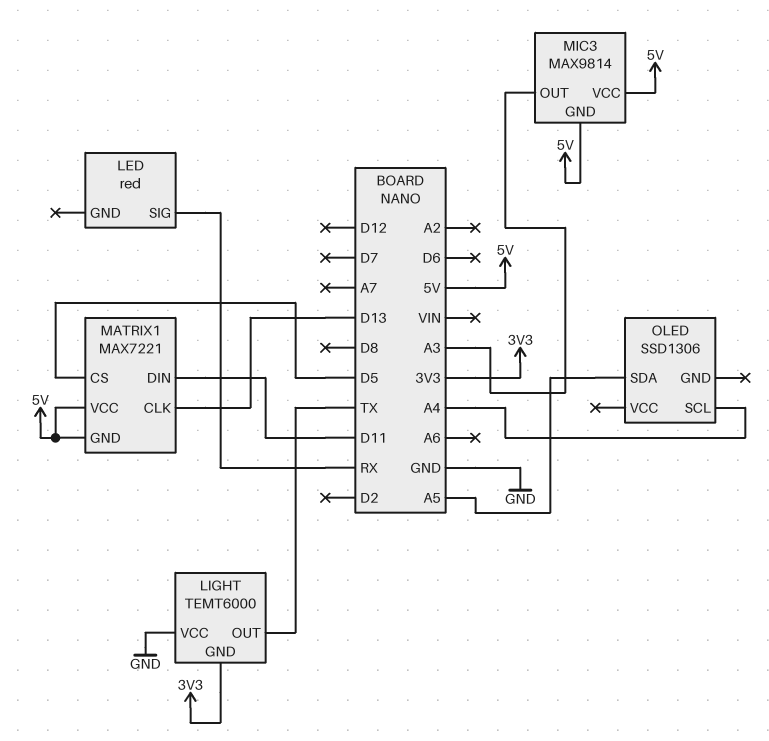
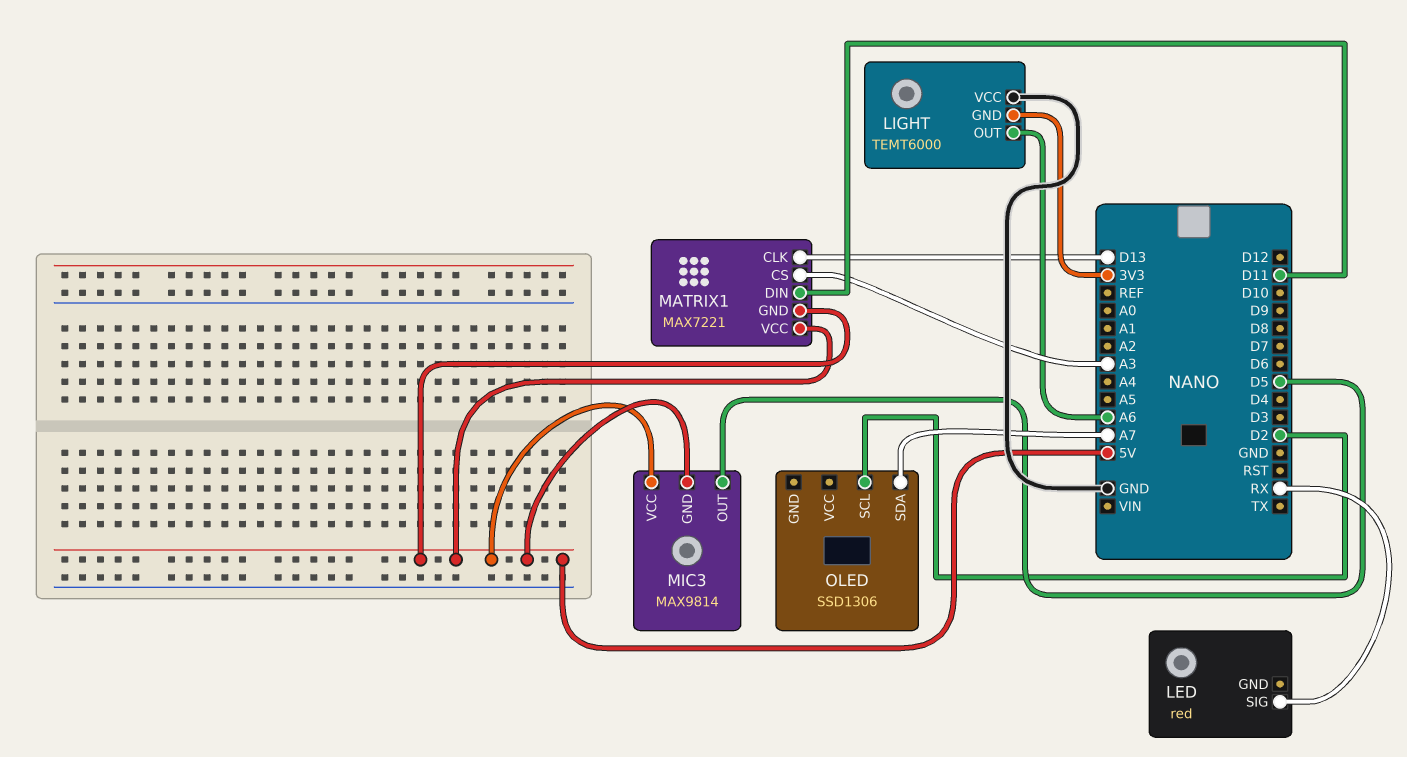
LIGHT pin OUT: TX -> A6
MATRIX1 pin CS: D5 -> A3
MIC3 pin OUT: A3 -> D5
OLED pin SCL: A4 -> D2
OLED pin SDA: A5 -> A7

